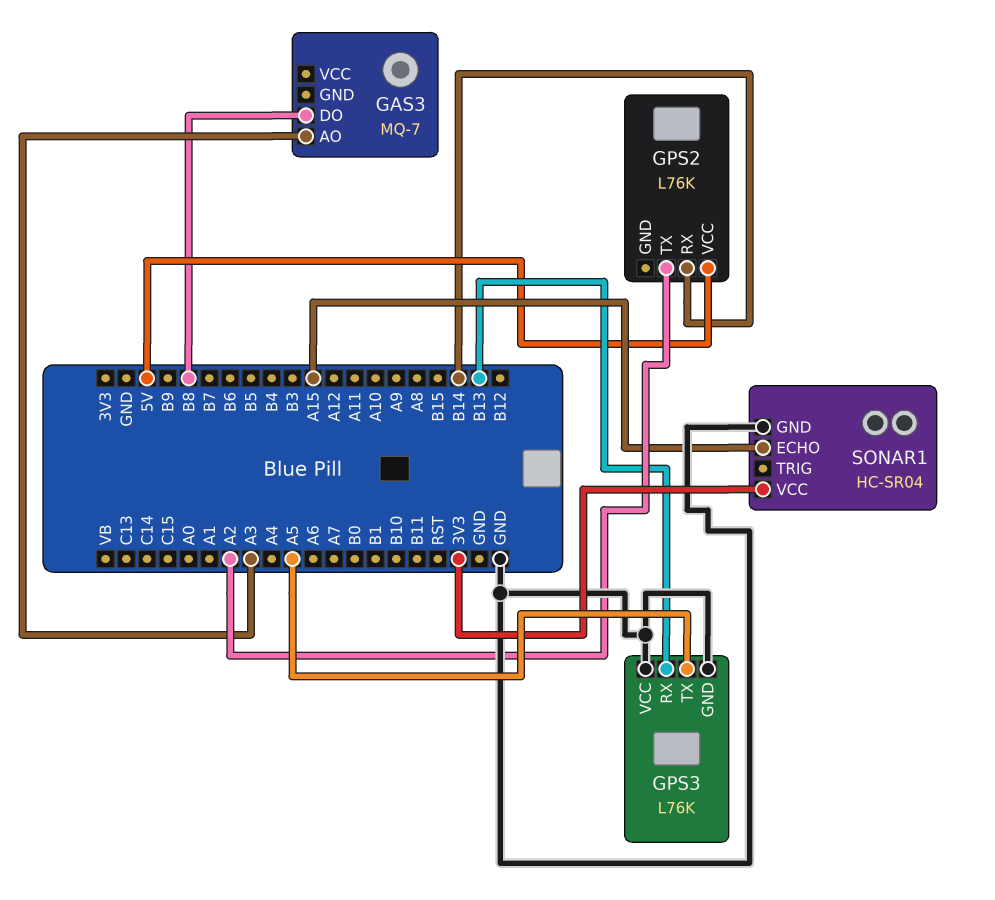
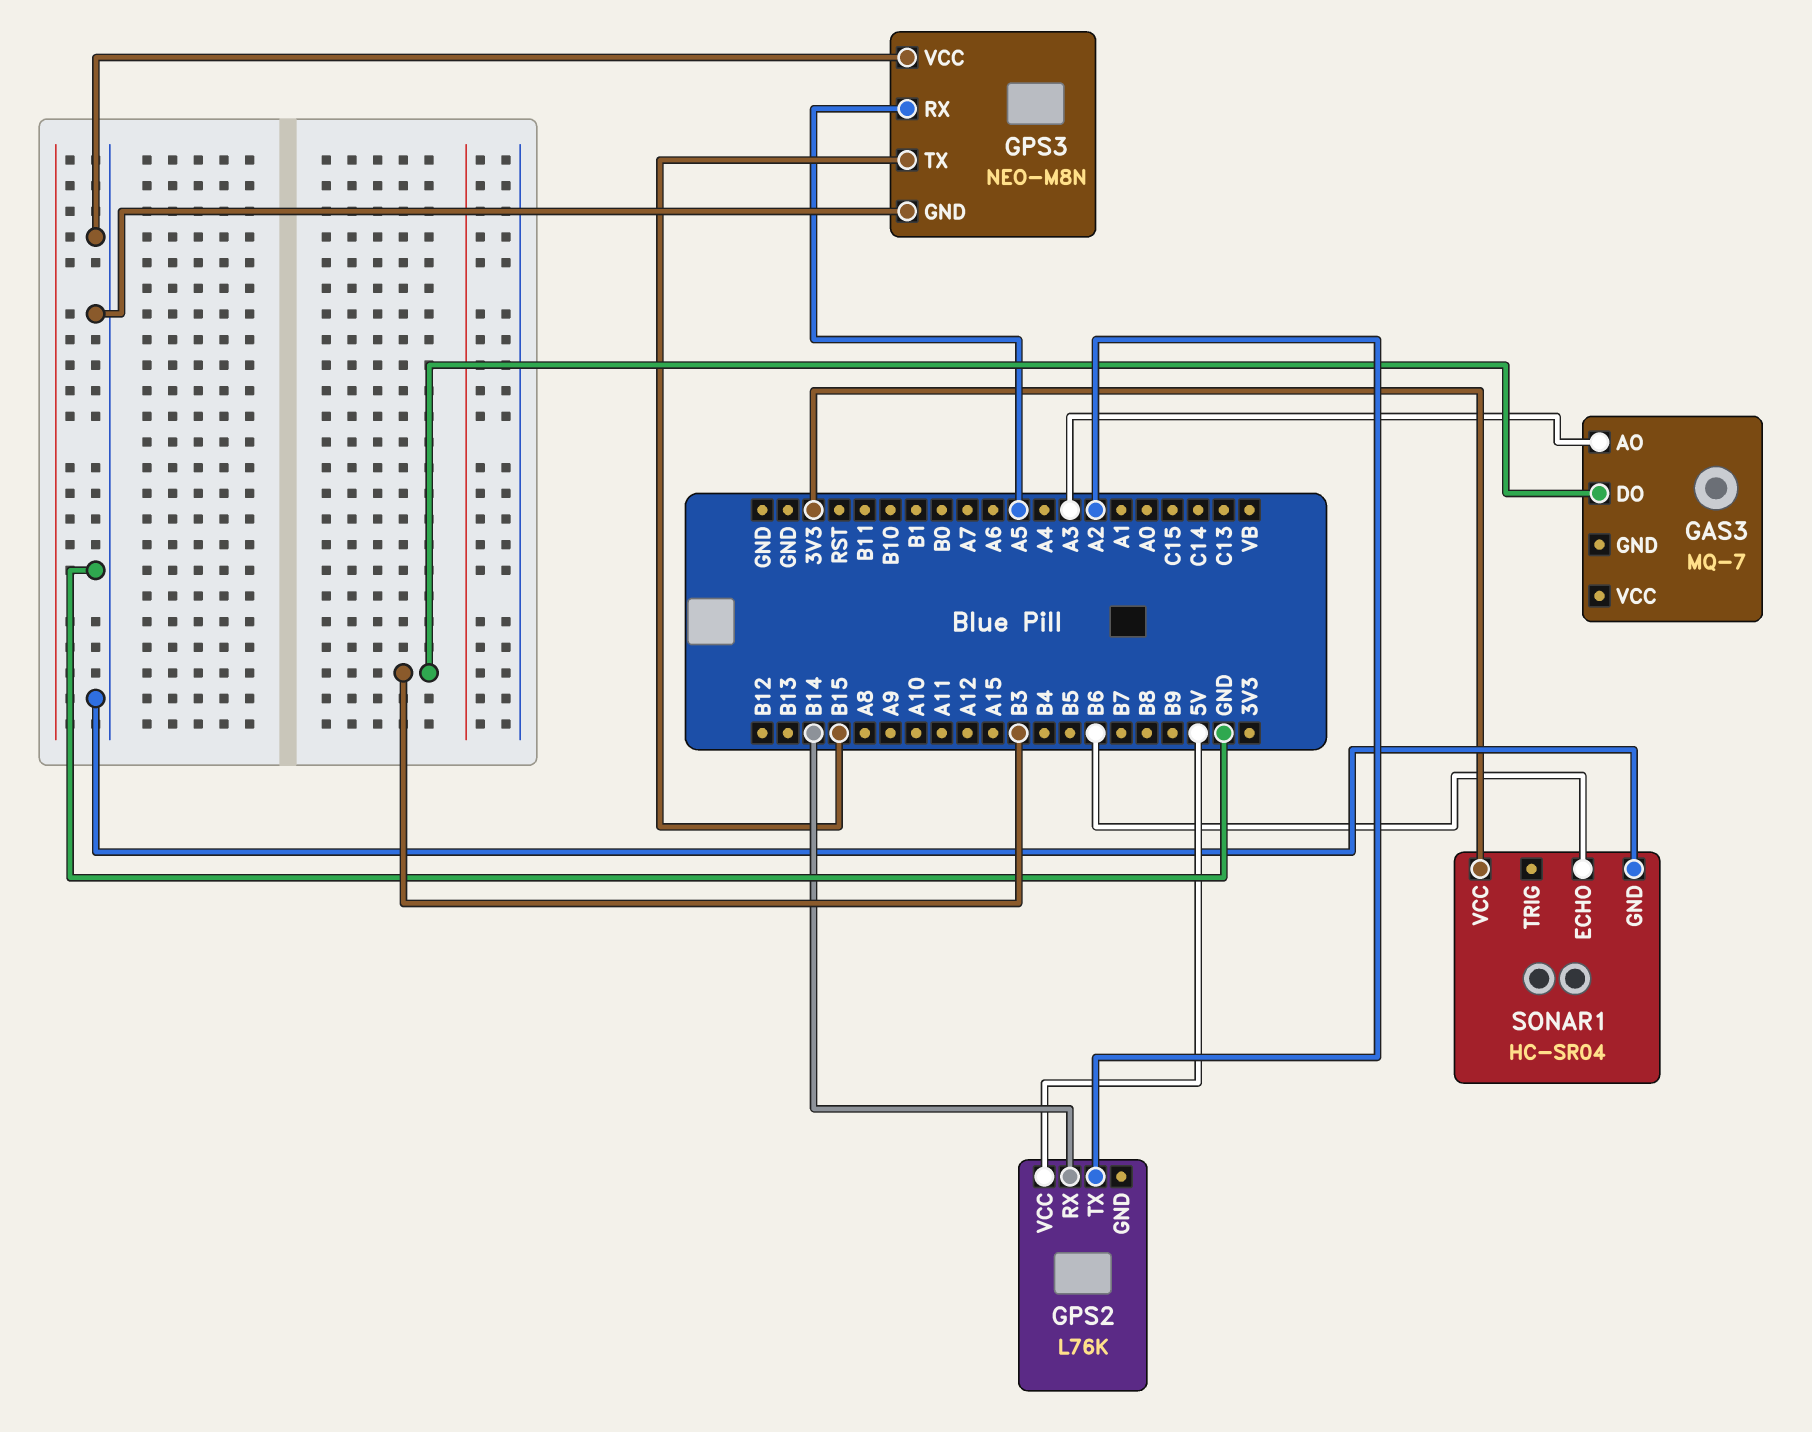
GAS3 pin DO: B8 -> B3
GPS3: L76K -> NEO-M8N
GPS3 pin RX: B13 -> A5
GPS3 pin TX: A5 -> B15
SONAR1 pin ECHO: A15 -> B6

